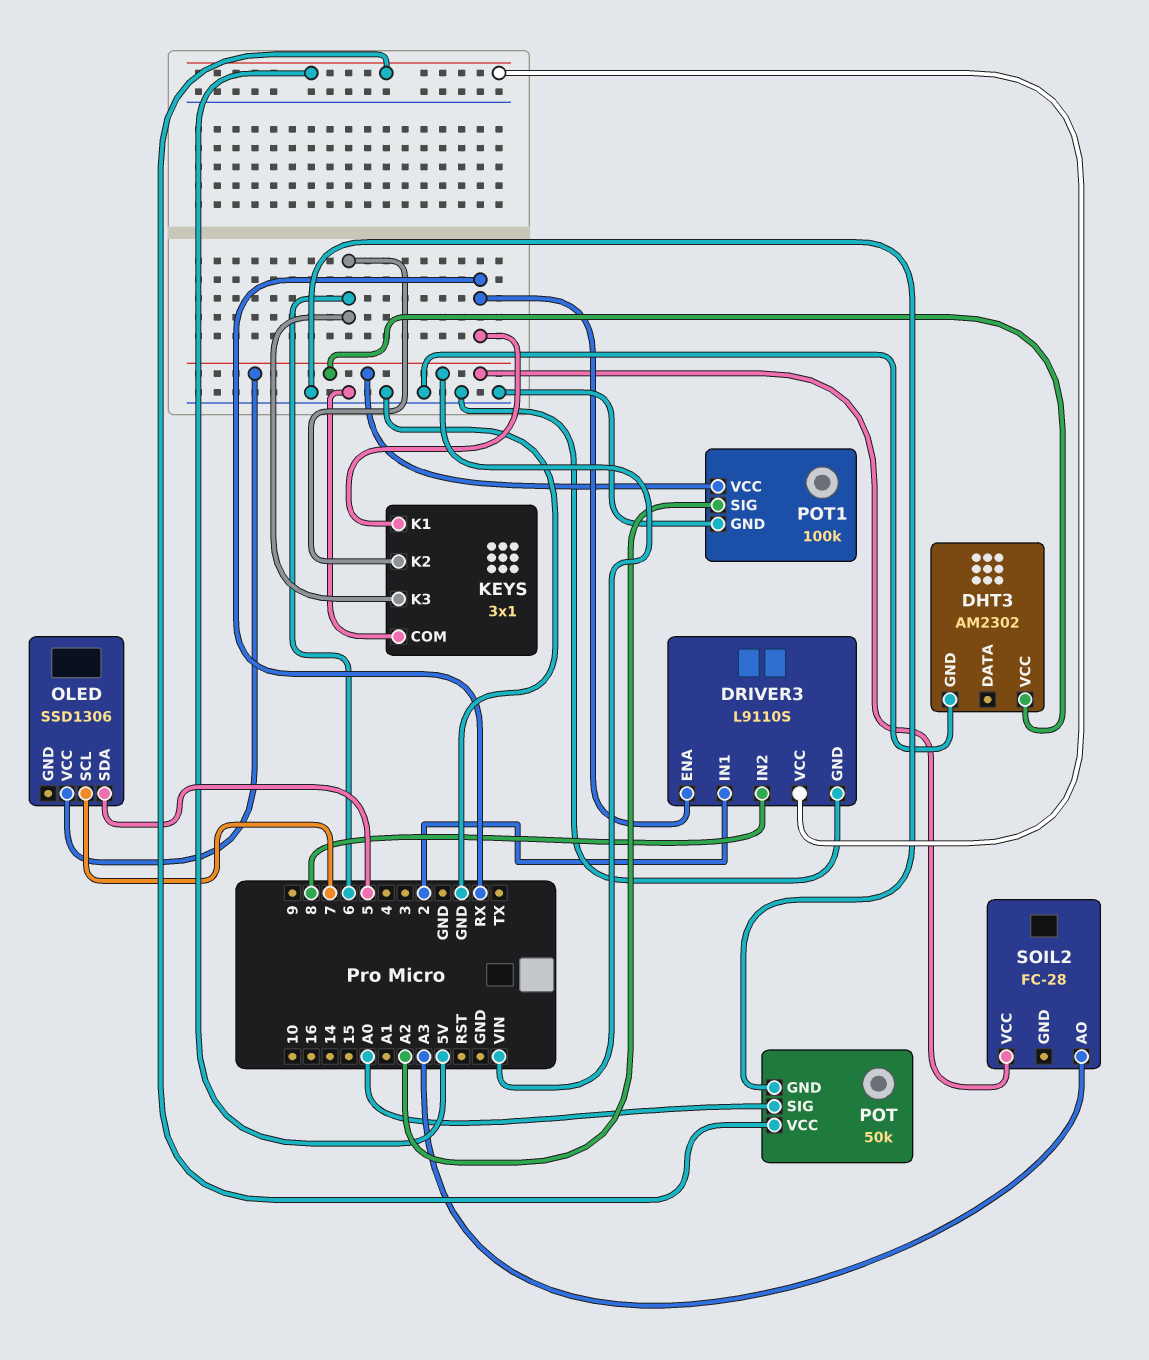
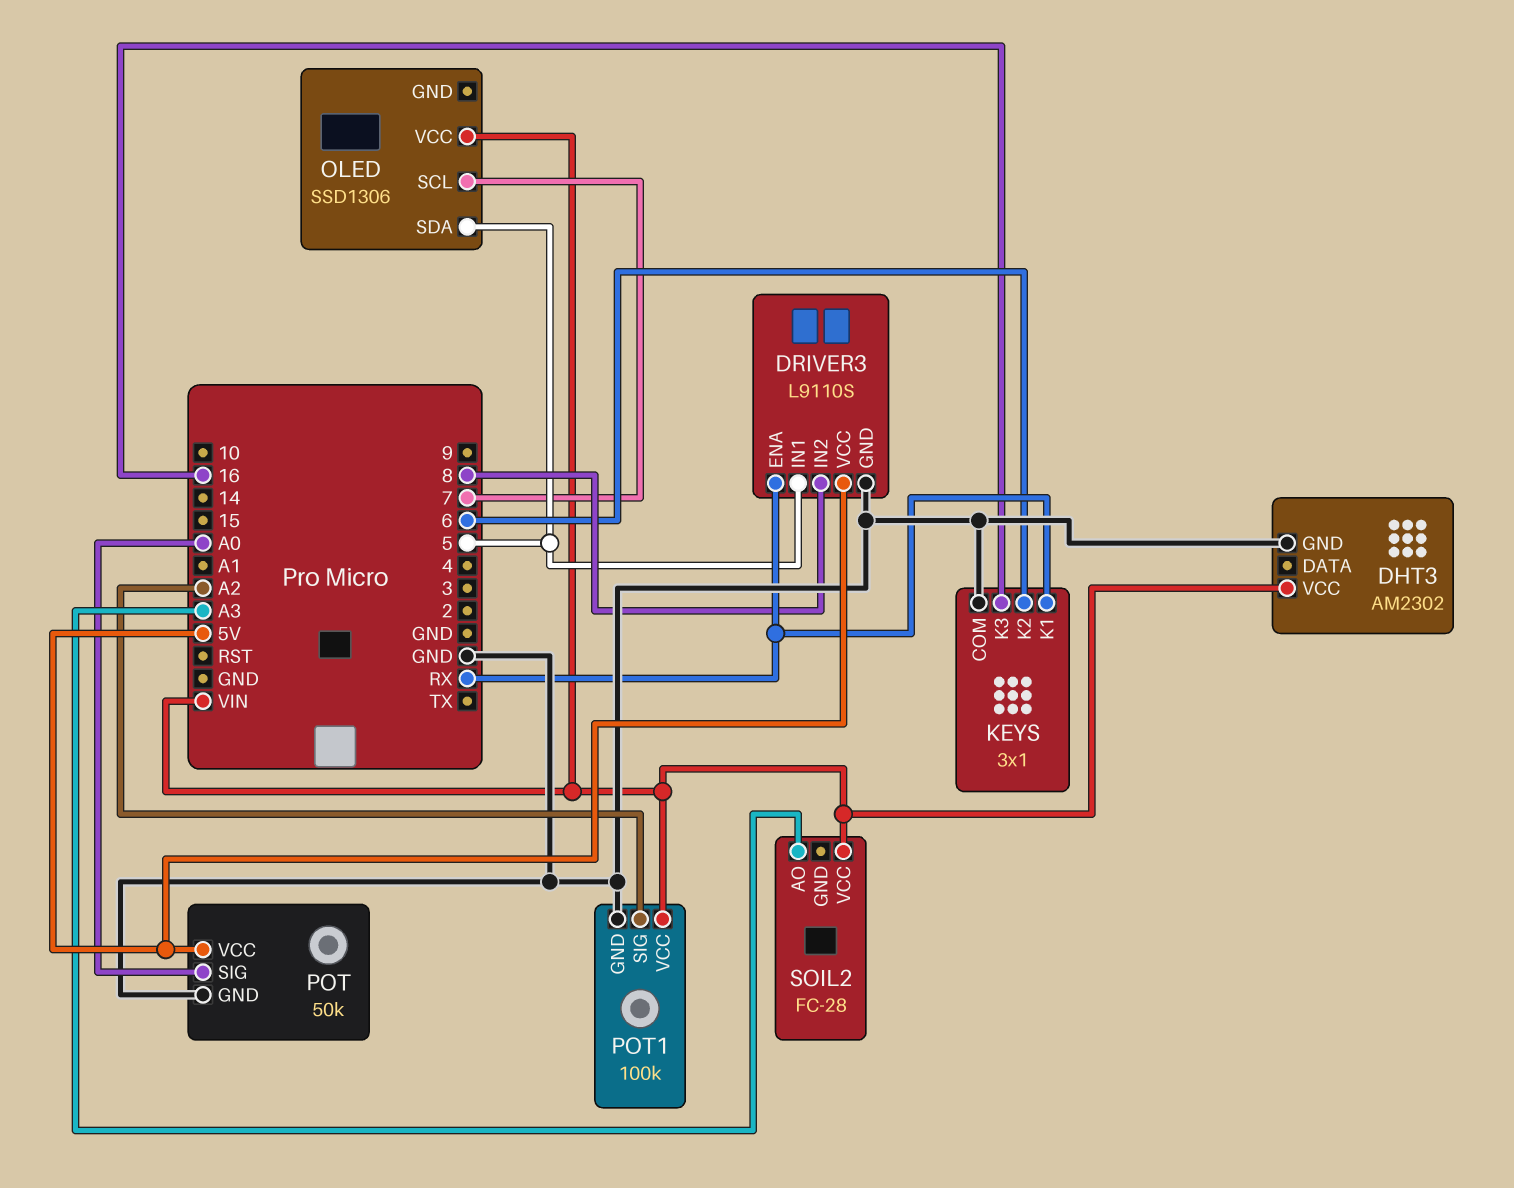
DRIVER3 pin IN1: 2 -> 5
KEYS pin K3: 6 -> 16

